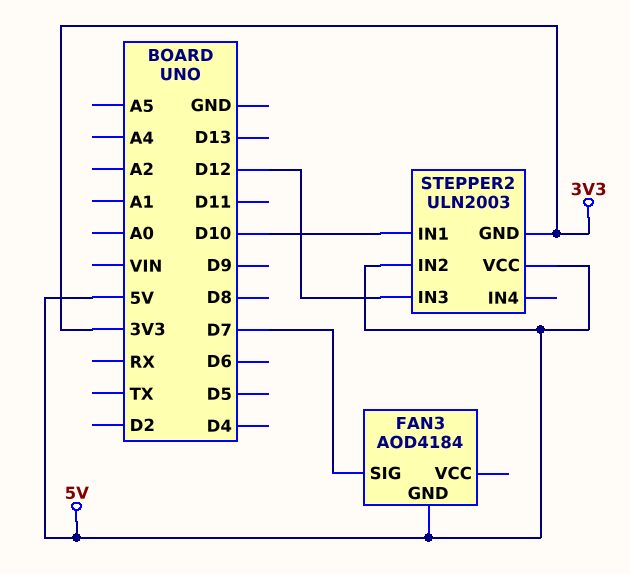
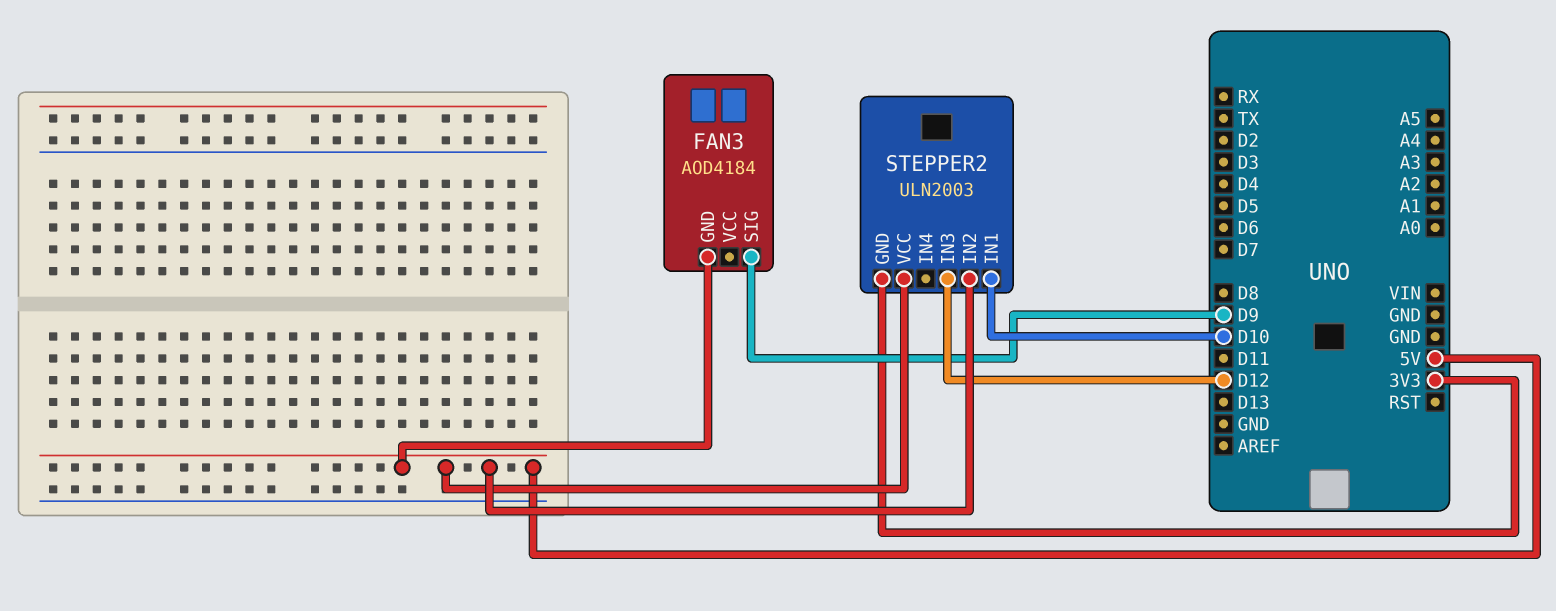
FAN3 pin SIG: D7 -> D9

